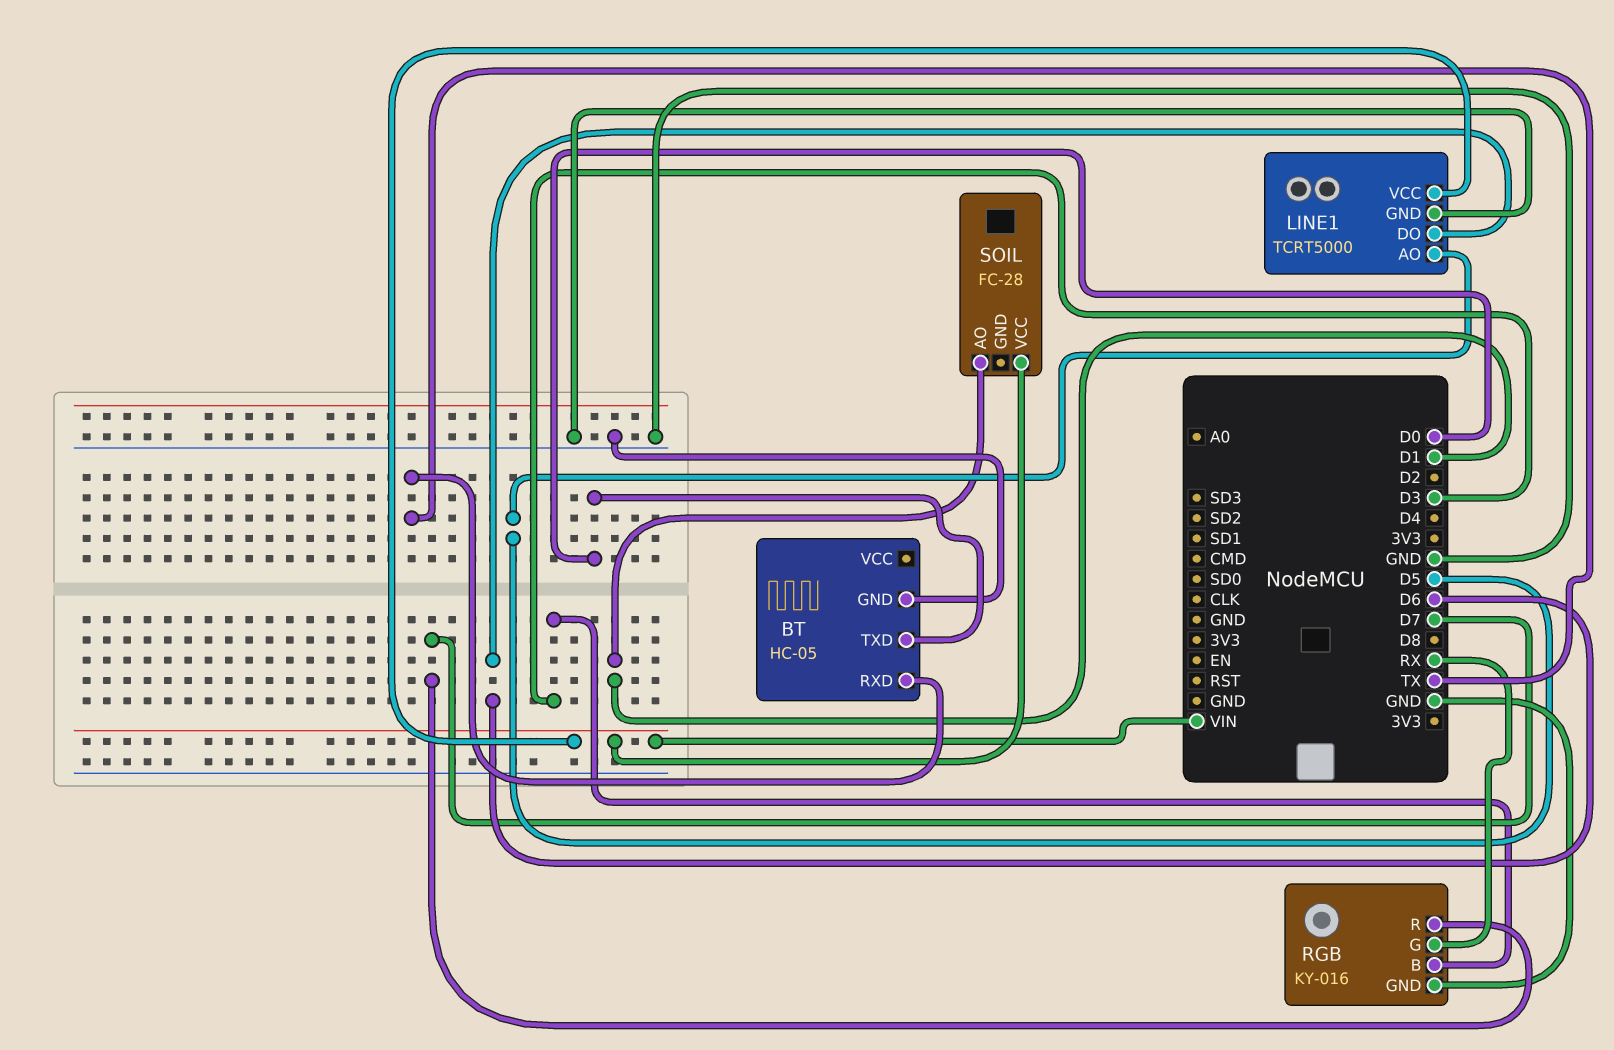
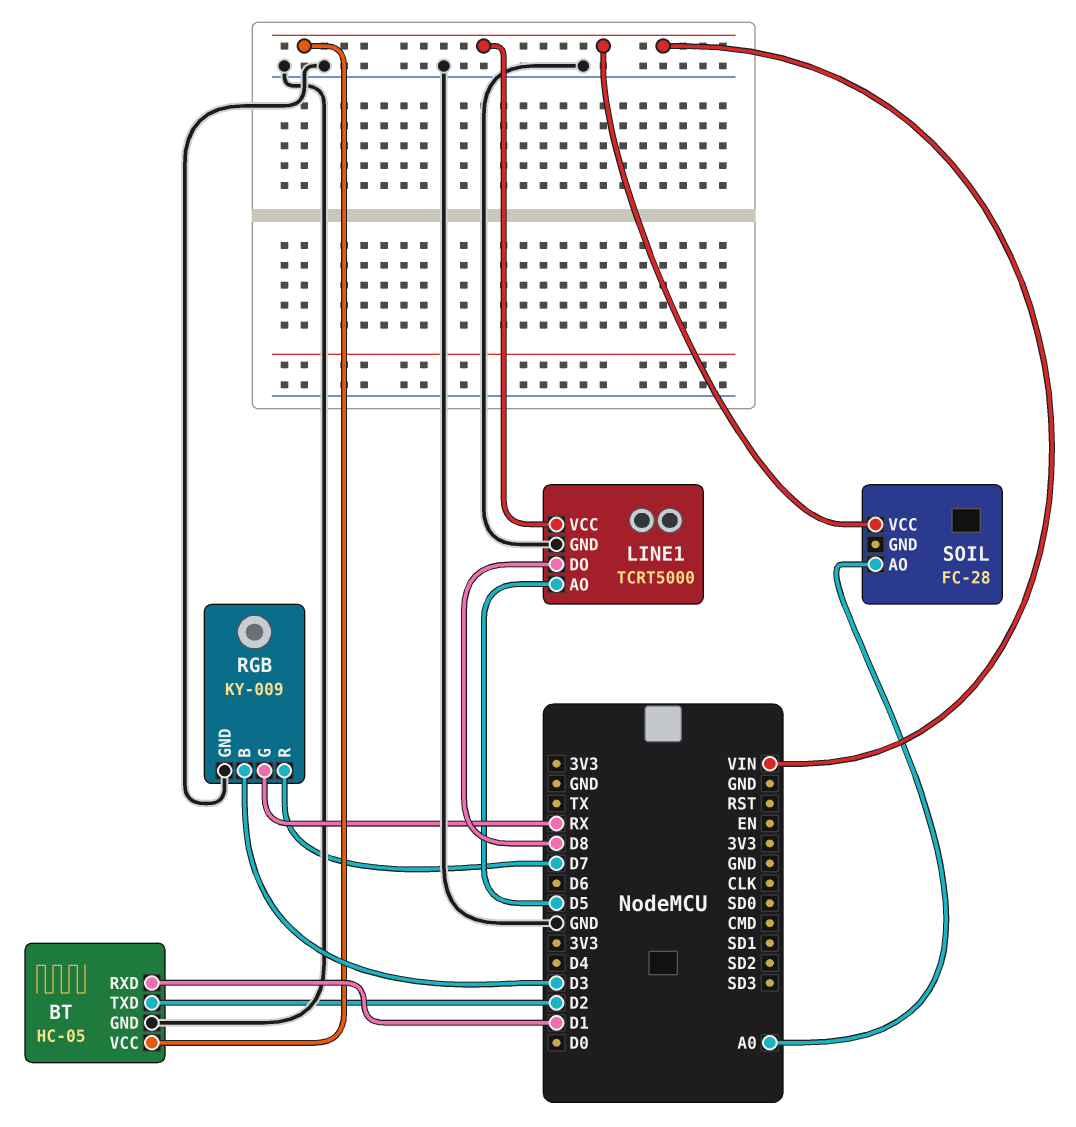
BT pin RXD: TX -> D1
BT pin TXD: D0 -> D2
BT pin VCC: none -> VIN
LINE1 pin DO: D6 -> D8
RGB: KY-016 -> KY-009
SOIL pin AO: D1 -> A0

